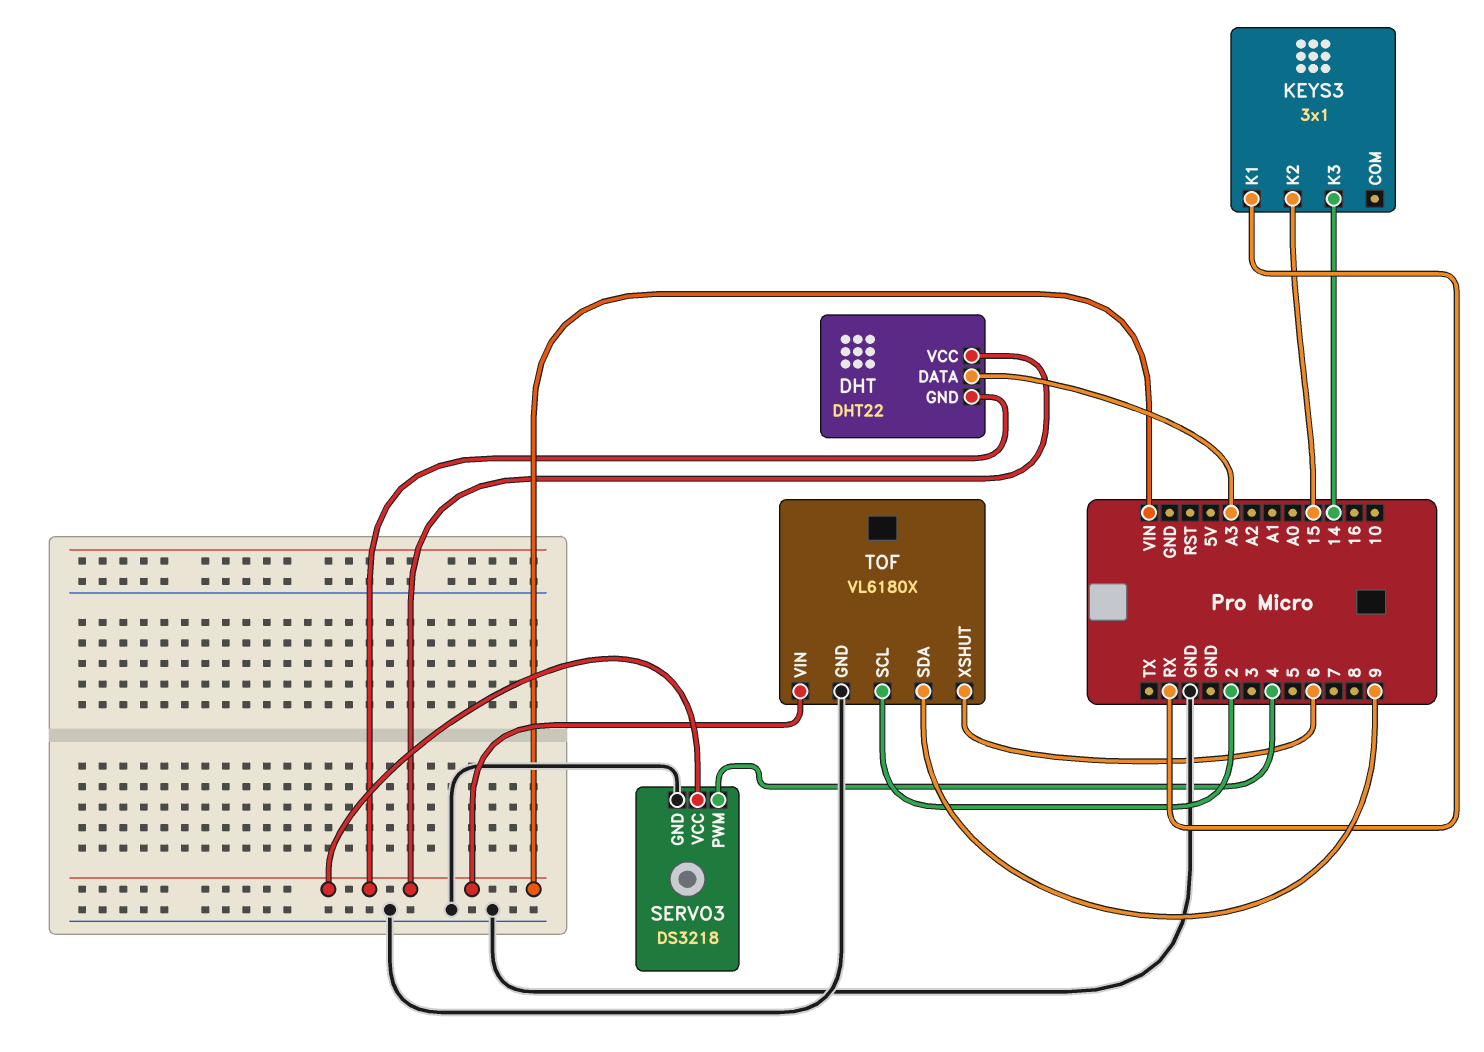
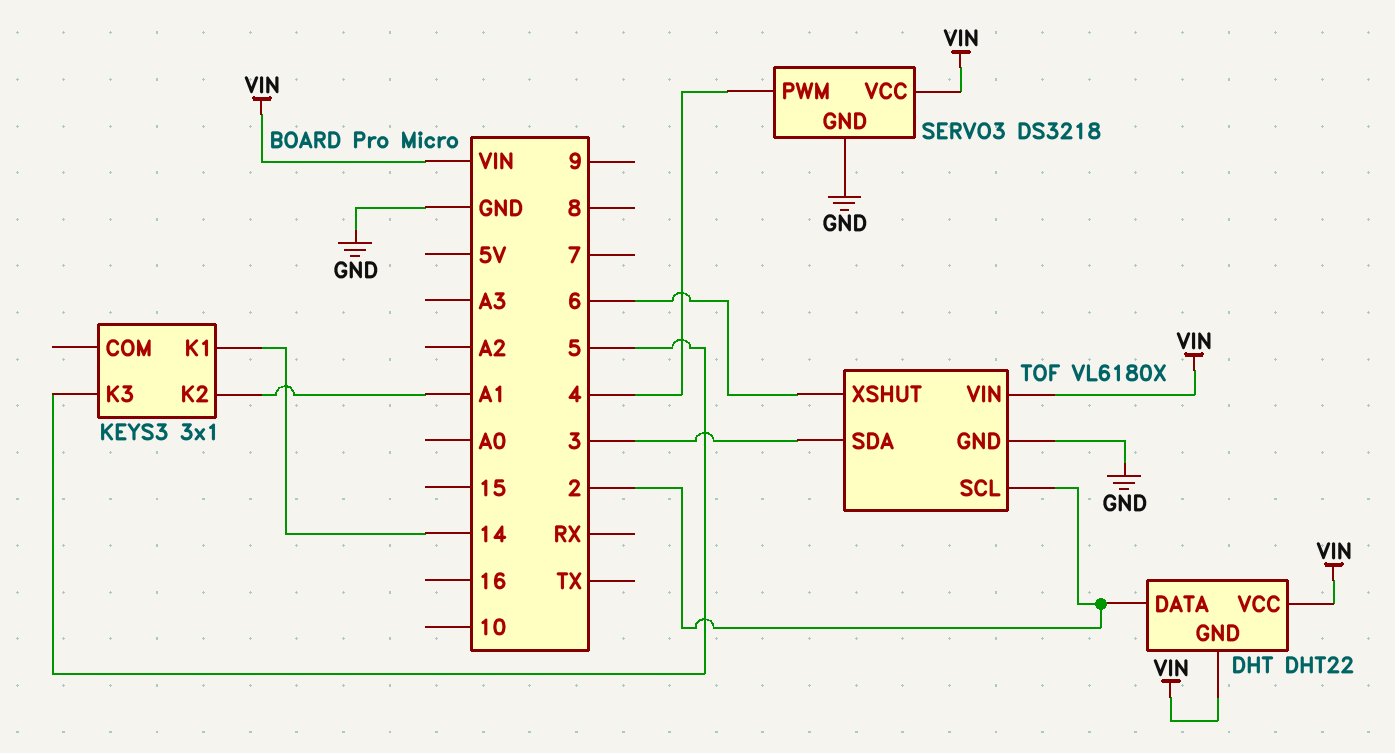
DHT pin DATA: A3 -> 2
KEYS3 pin K1: RX -> 14
KEYS3 pin K2: 15 -> A1
KEYS3 pin K3: 14 -> 5
TOF pin SDA: 9 -> 3

